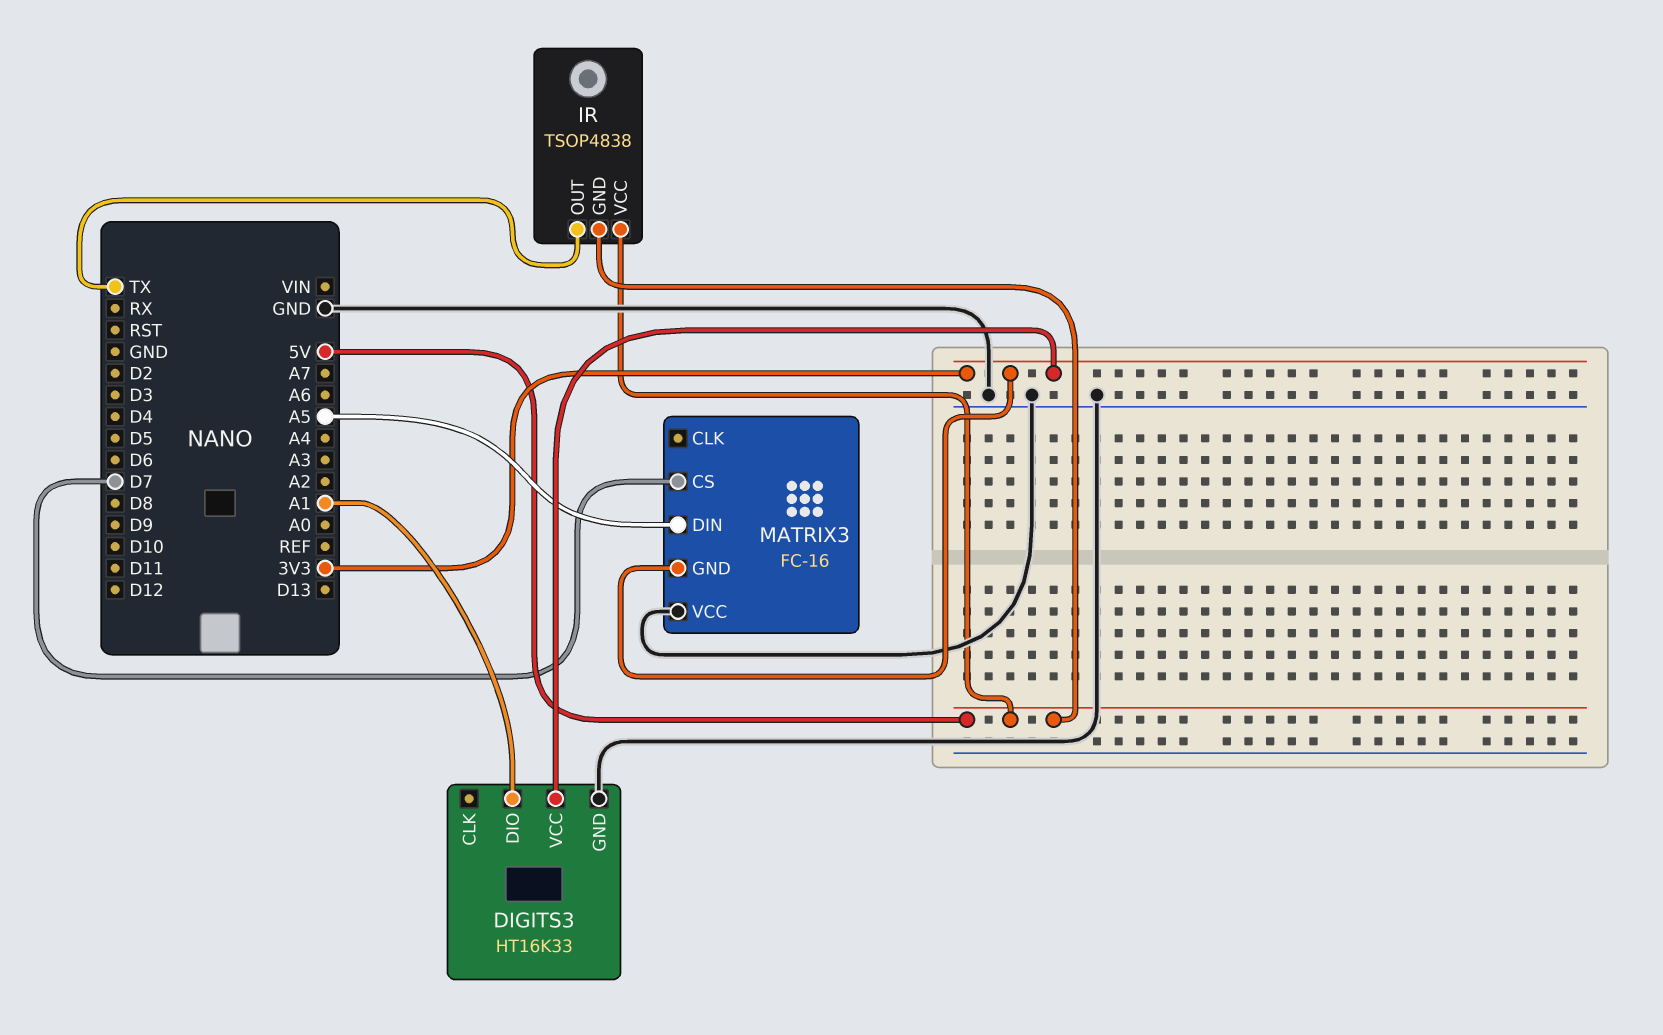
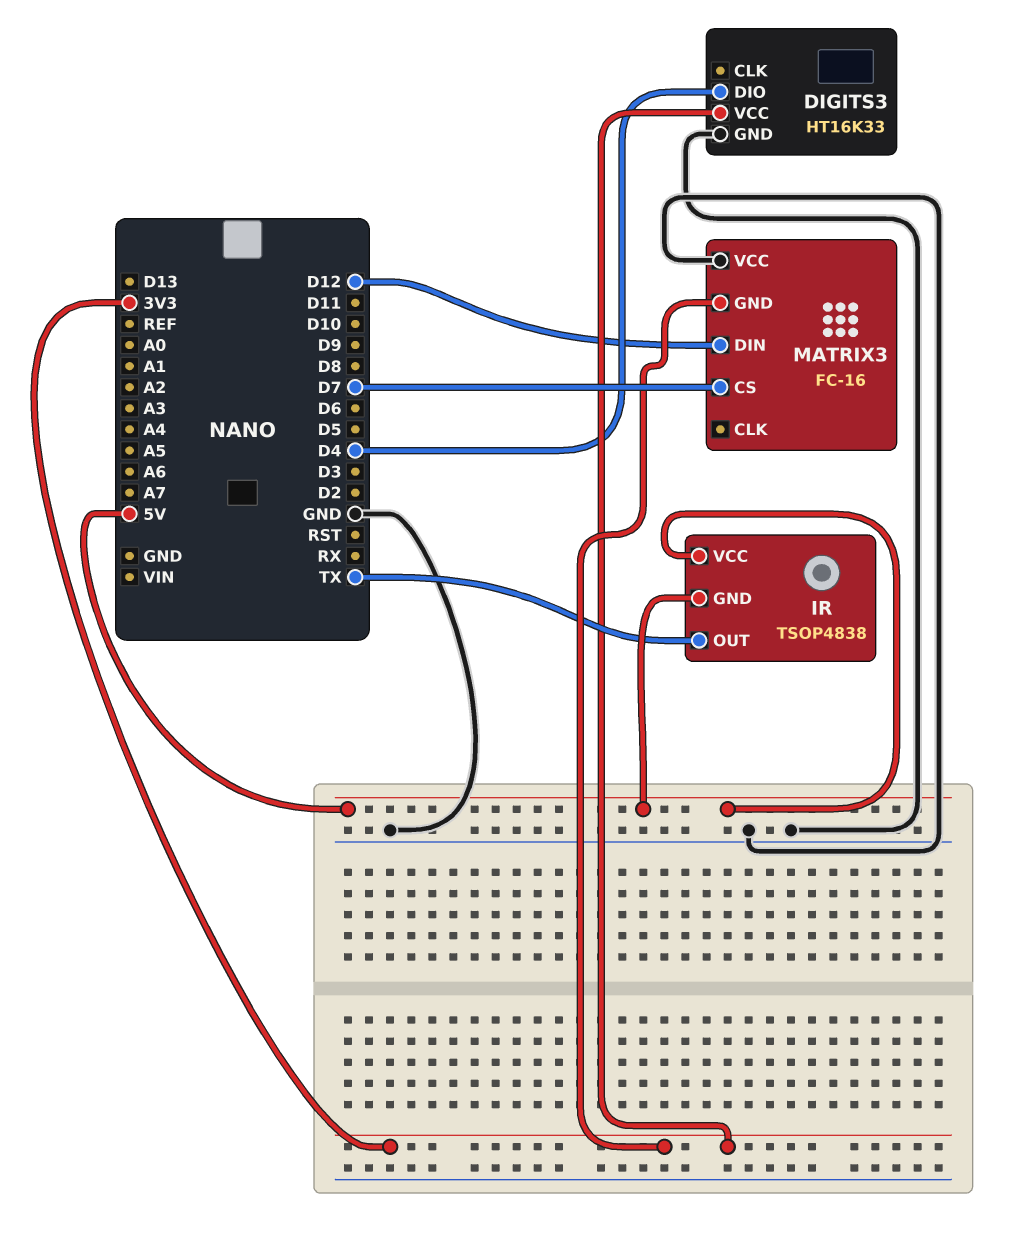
DIGITS3 pin DIO: A1 -> D4
MATRIX3 pin DIN: A5 -> D12

